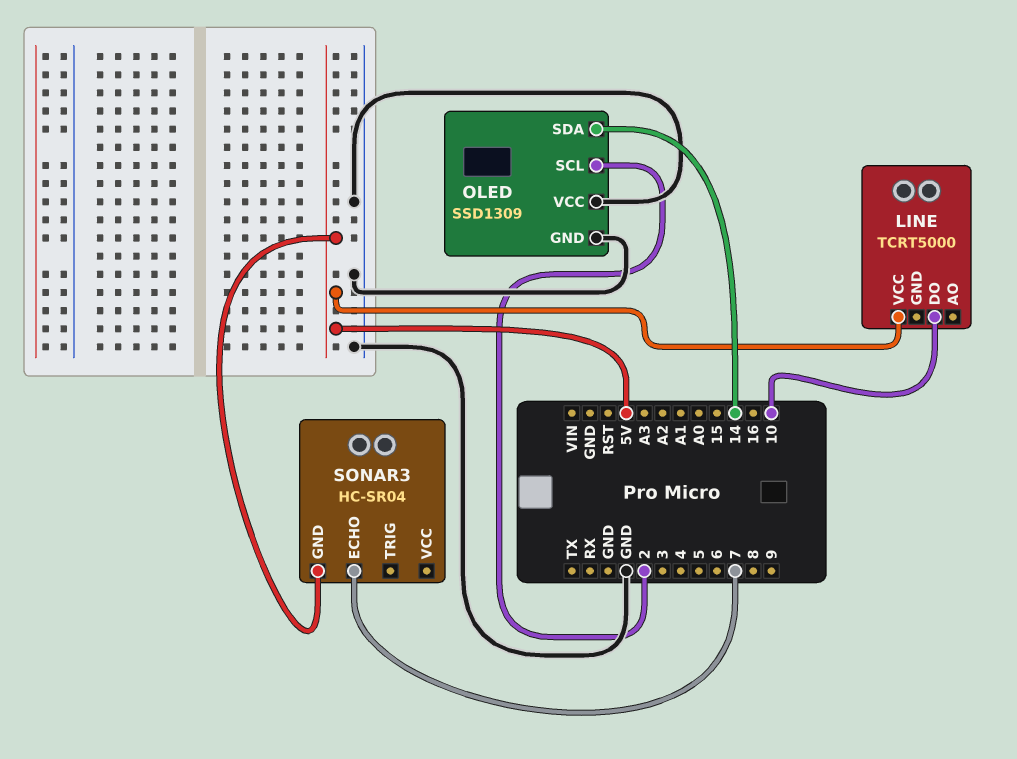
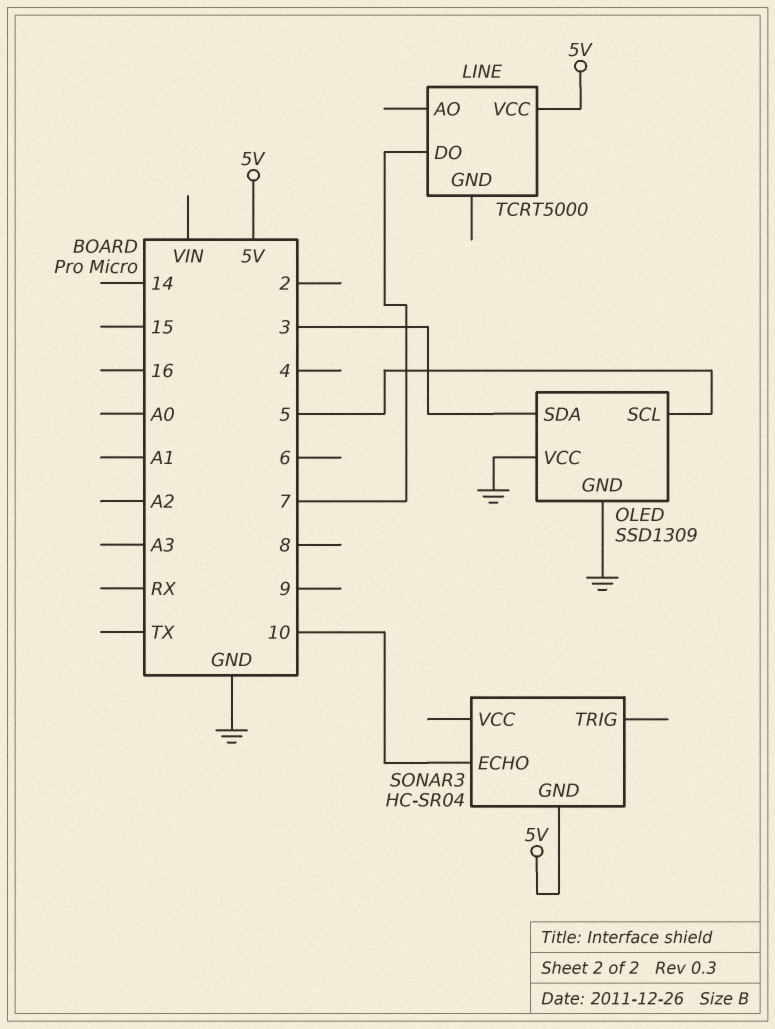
LINE pin DO: 10 -> 7
OLED pin SCL: 2 -> 5
OLED pin SDA: 14 -> 3
SONAR3 pin ECHO: 7 -> 10

